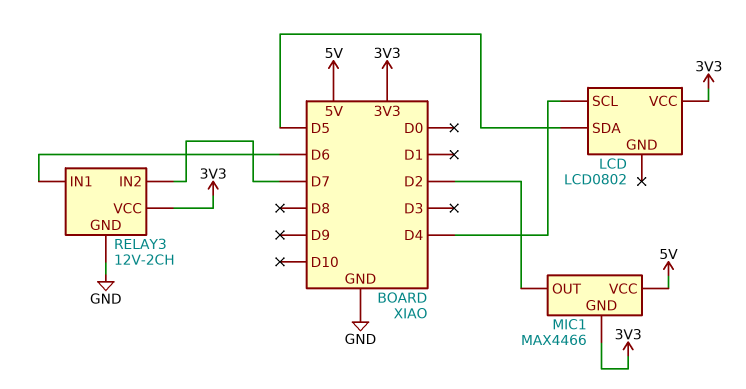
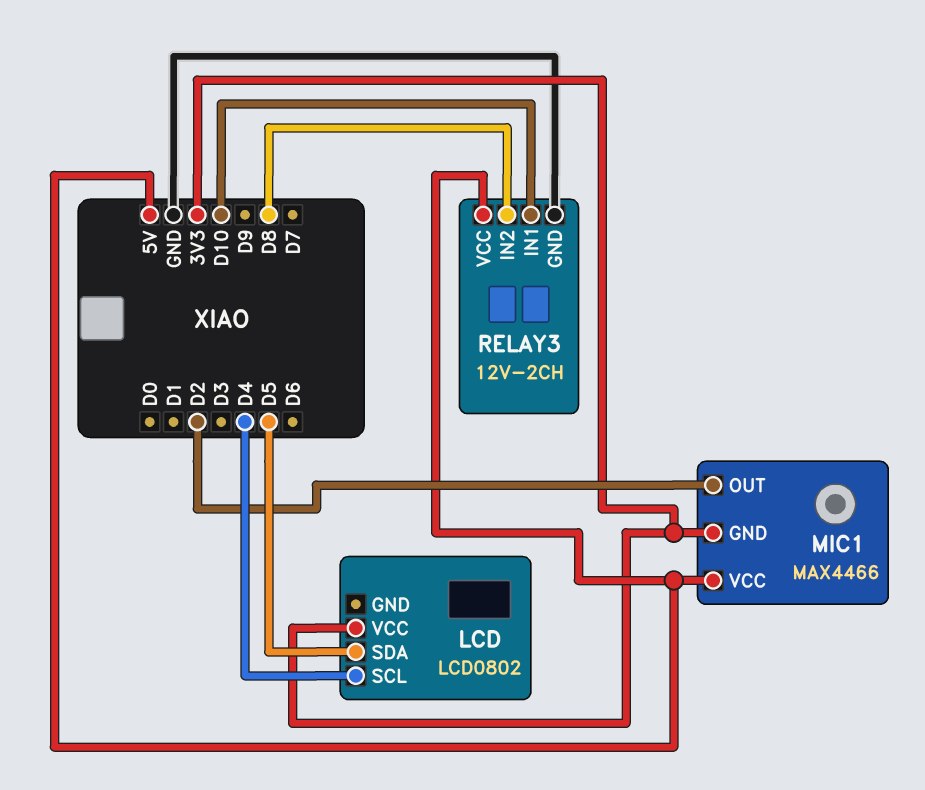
RELAY3 pin IN1: D6 -> D10
RELAY3 pin IN2: D7 -> D8
RELAY3 pin VCC: 3V3 -> 5V

